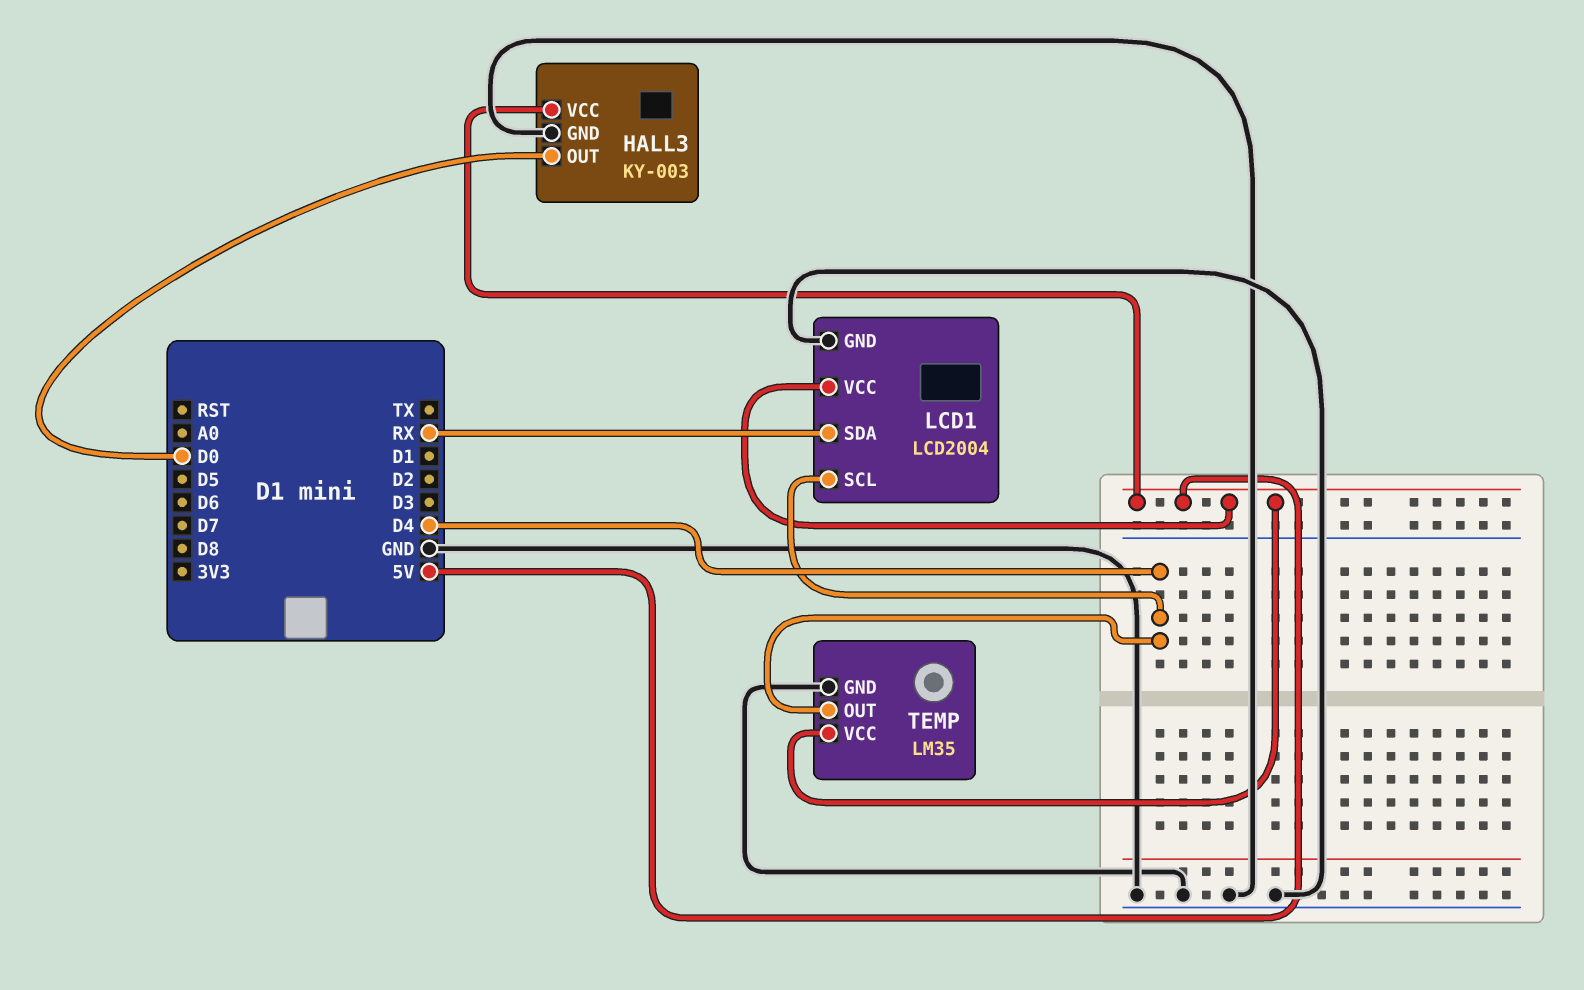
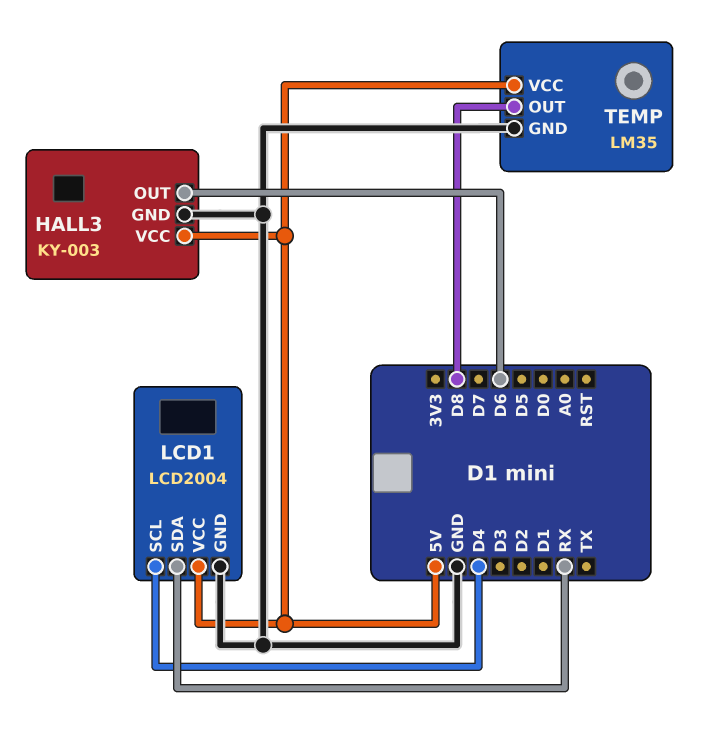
HALL3 pin OUT: D0 -> D6
TEMP pin OUT: D4 -> D8

